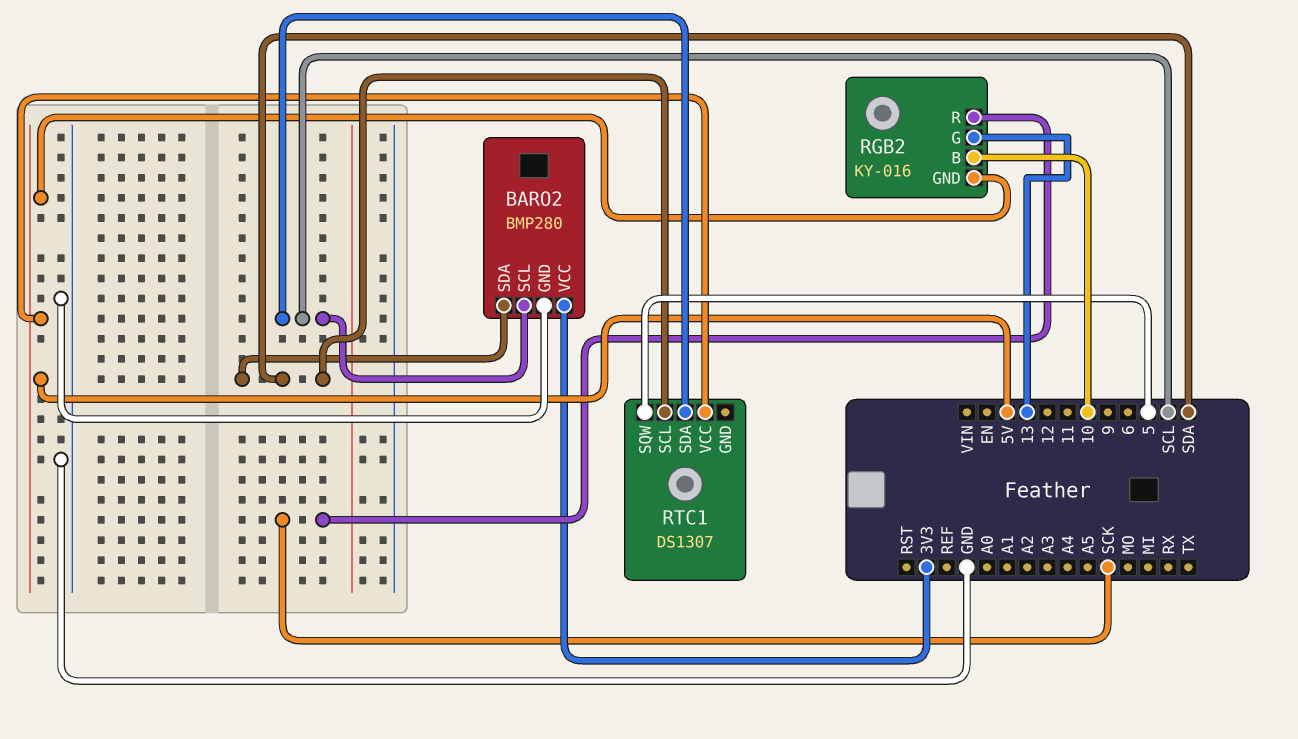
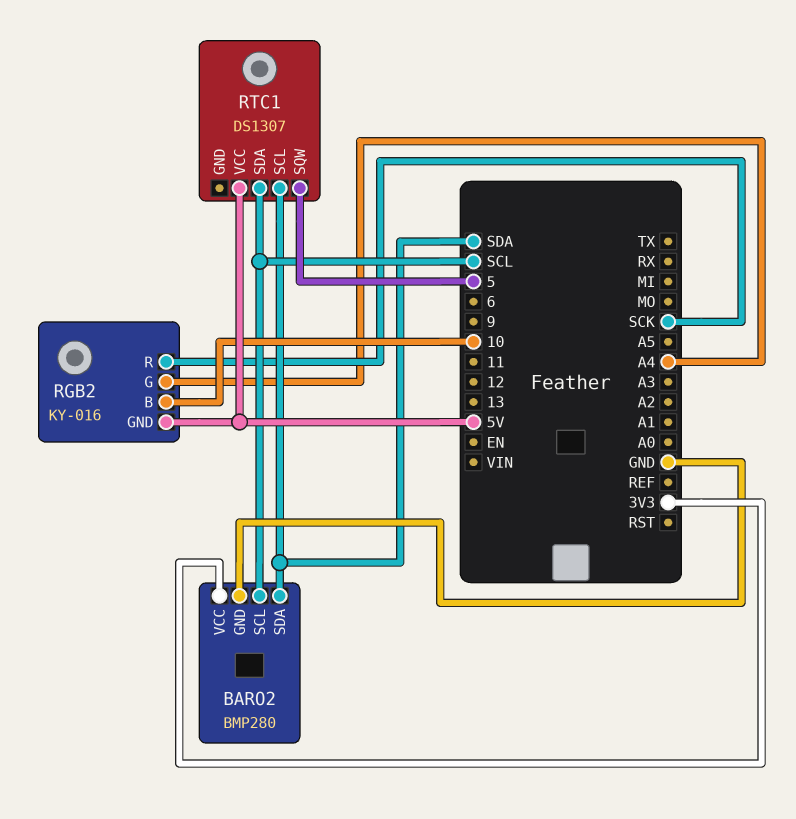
RGB2 pin G: 13 -> A4

